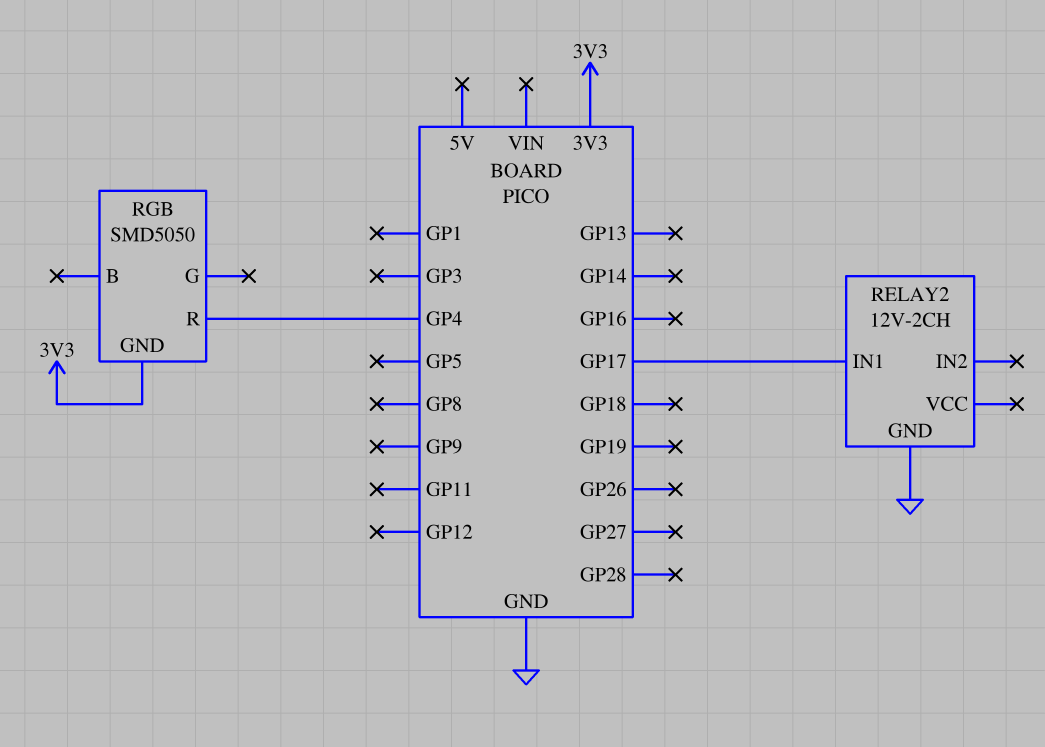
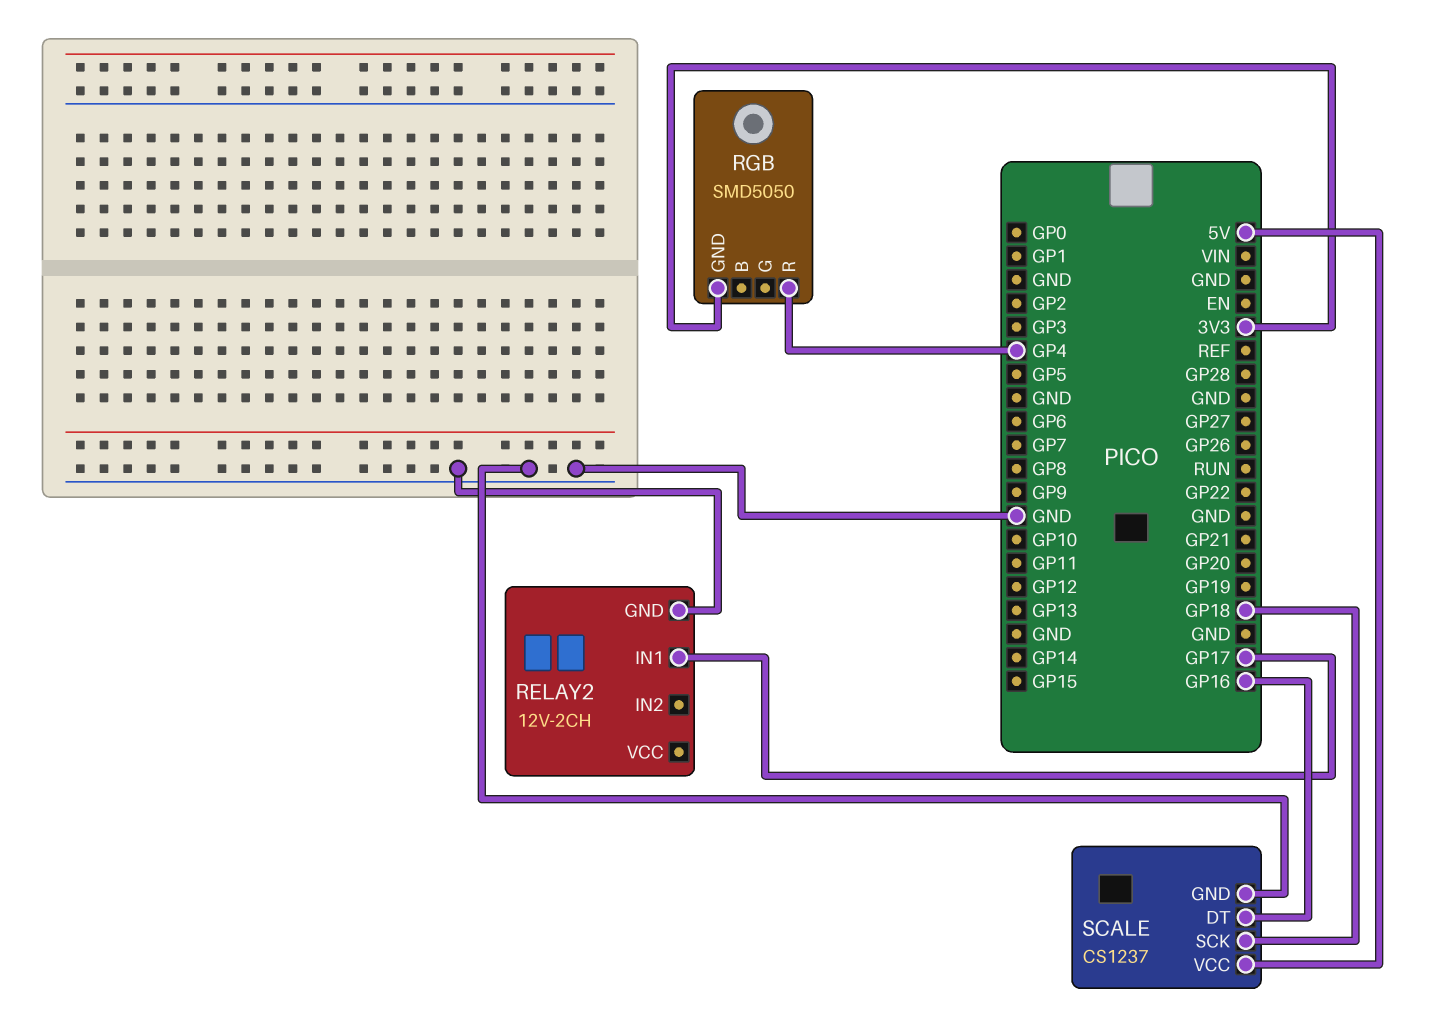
SCALE: none -> CS1237
SCALE pin DT: none -> GP16
SCALE pin GND: none -> GND
SCALE pin SCK: none -> GP18
SCALE pin VCC: none -> 5V

